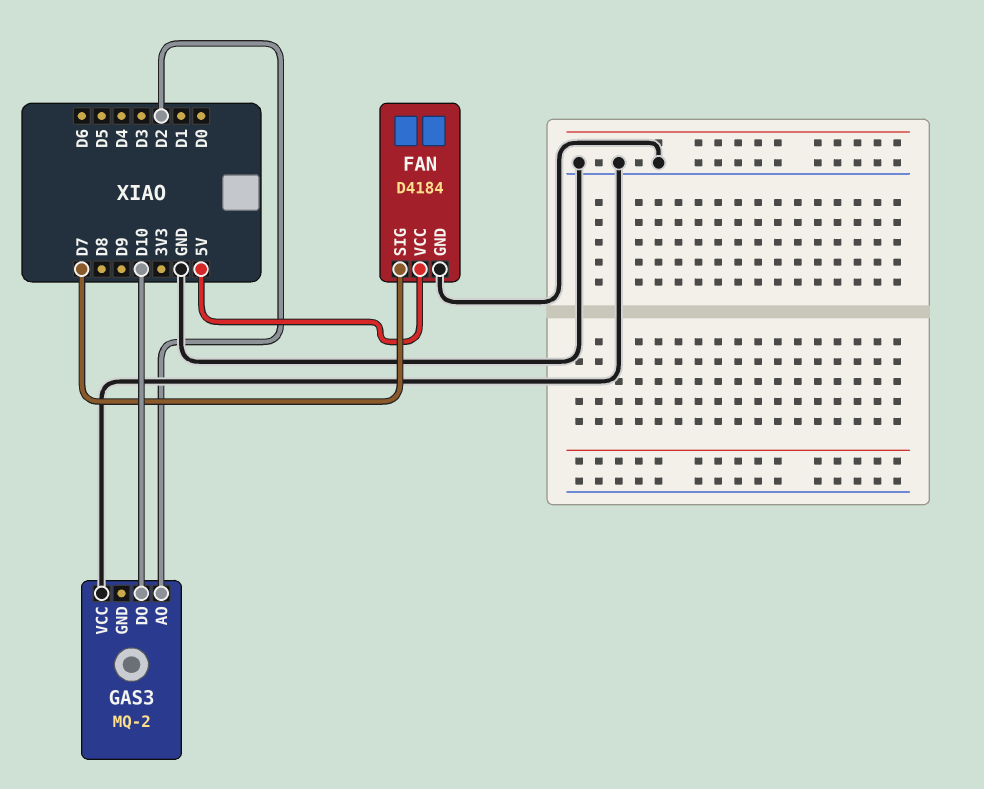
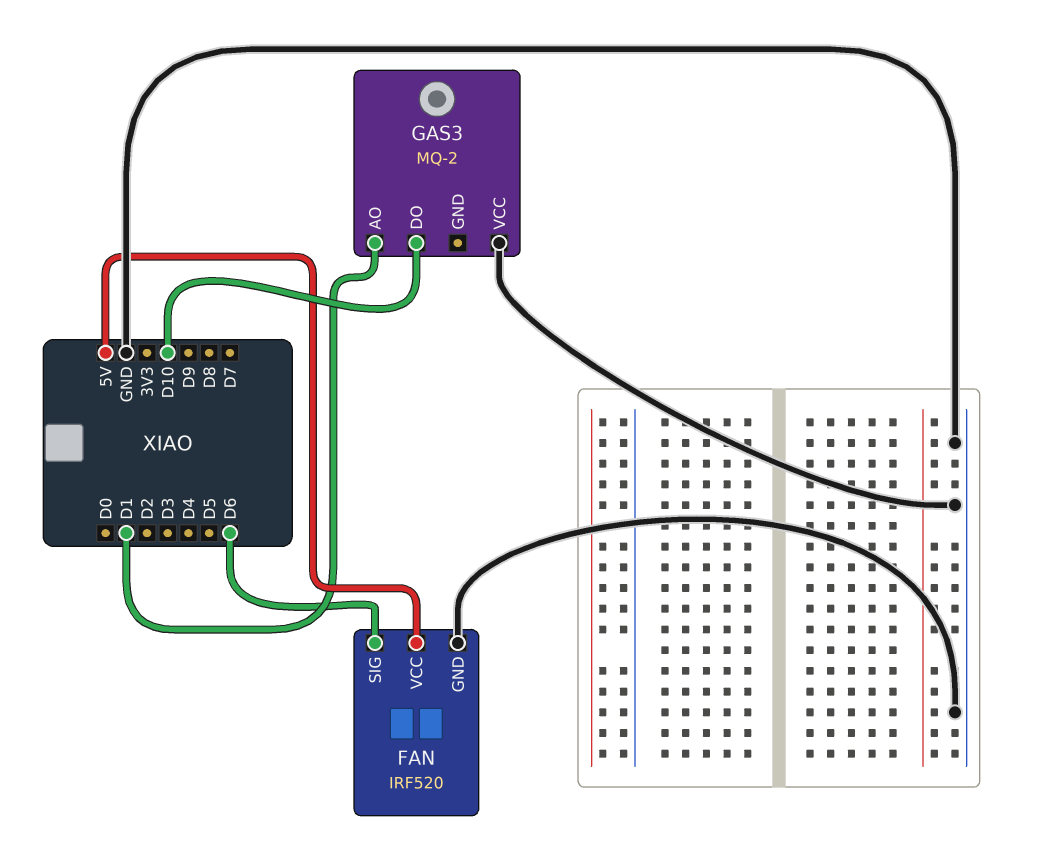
FAN: D4184 -> IRF520
FAN pin SIG: D7 -> D6
GAS3 pin AO: D2 -> D1

